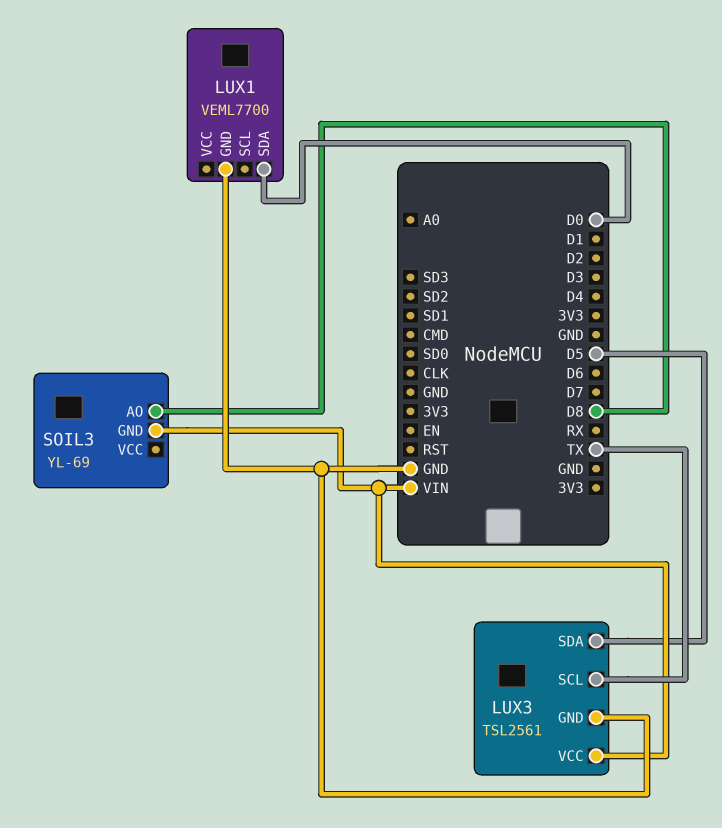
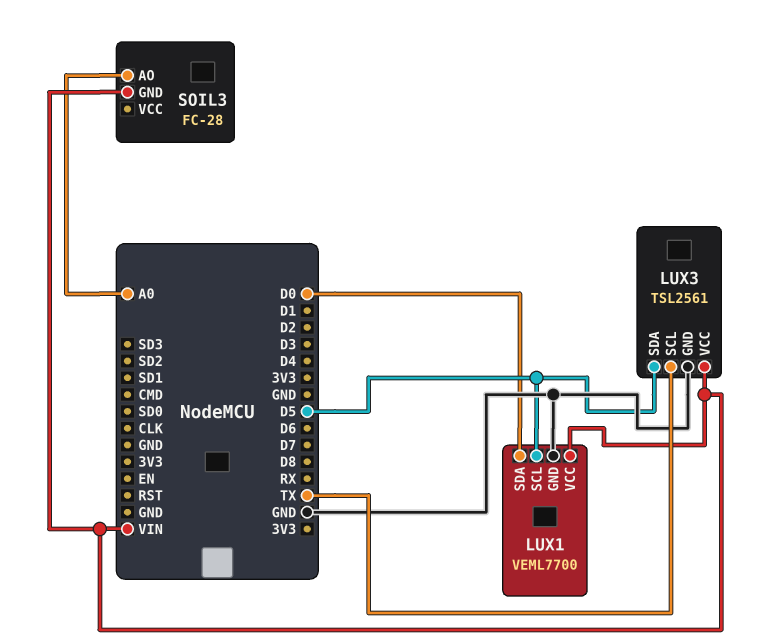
LUX1 pin SCL: none -> D5
LUX1 pin VCC: none -> VIN
SOIL3: YL-69 -> FC-28
SOIL3 pin AO: D8 -> A0

